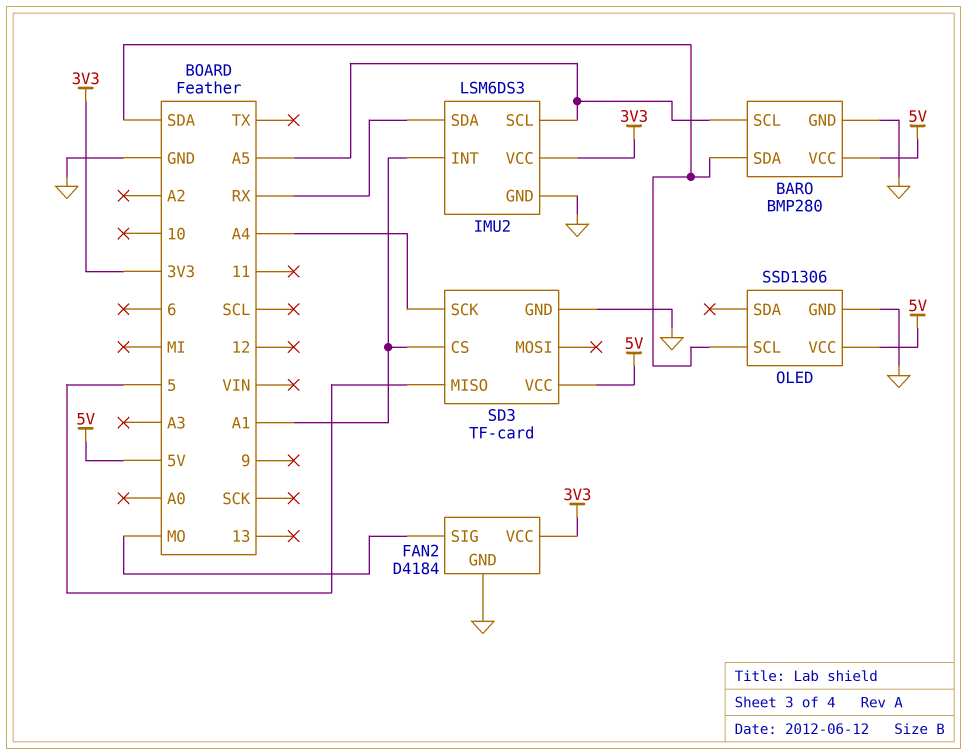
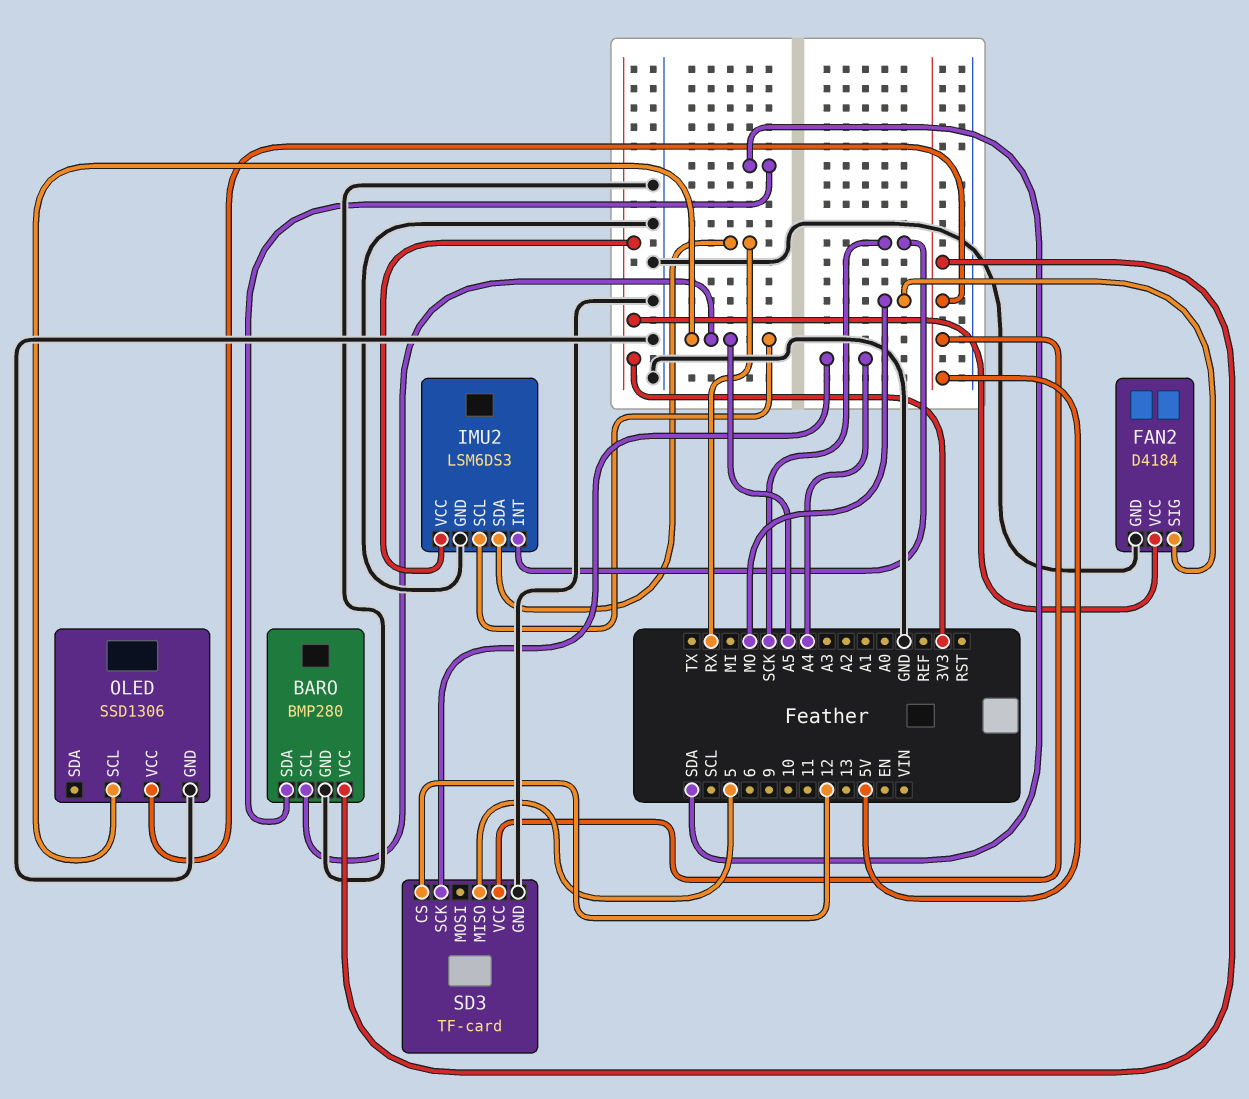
IMU2 pin INT: A1 -> SCK
OLED pin SCL: SDA -> A5
SD3 pin CS: A1 -> 12

